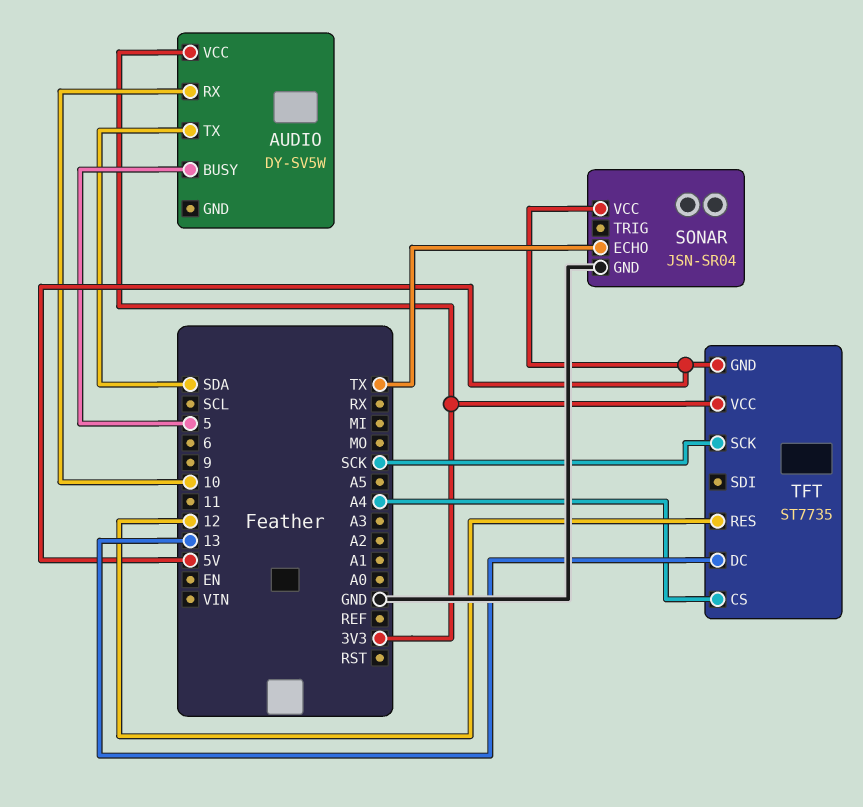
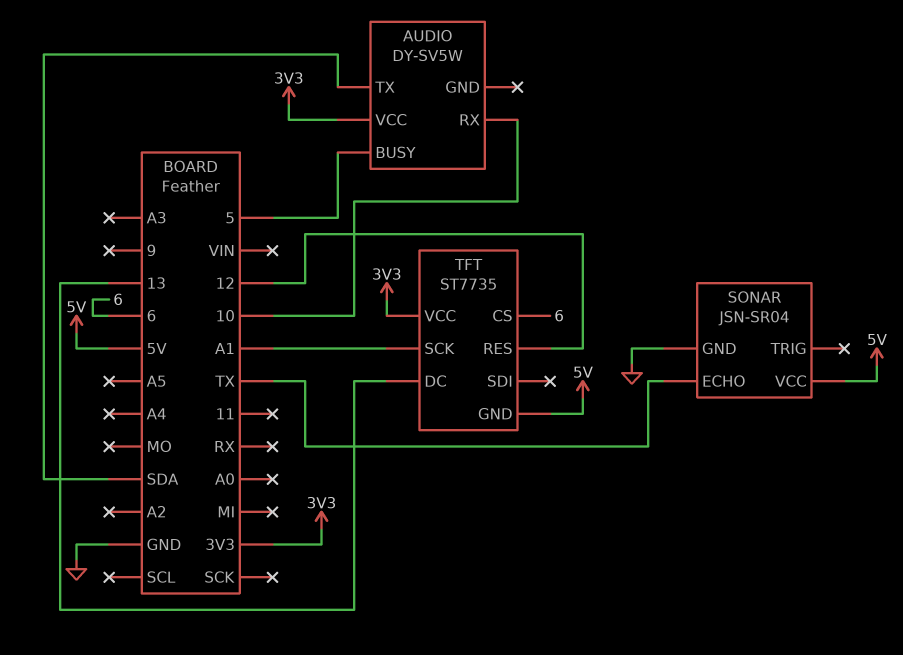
TFT pin CS: A4 -> 6
TFT pin SCK: SCK -> A1

